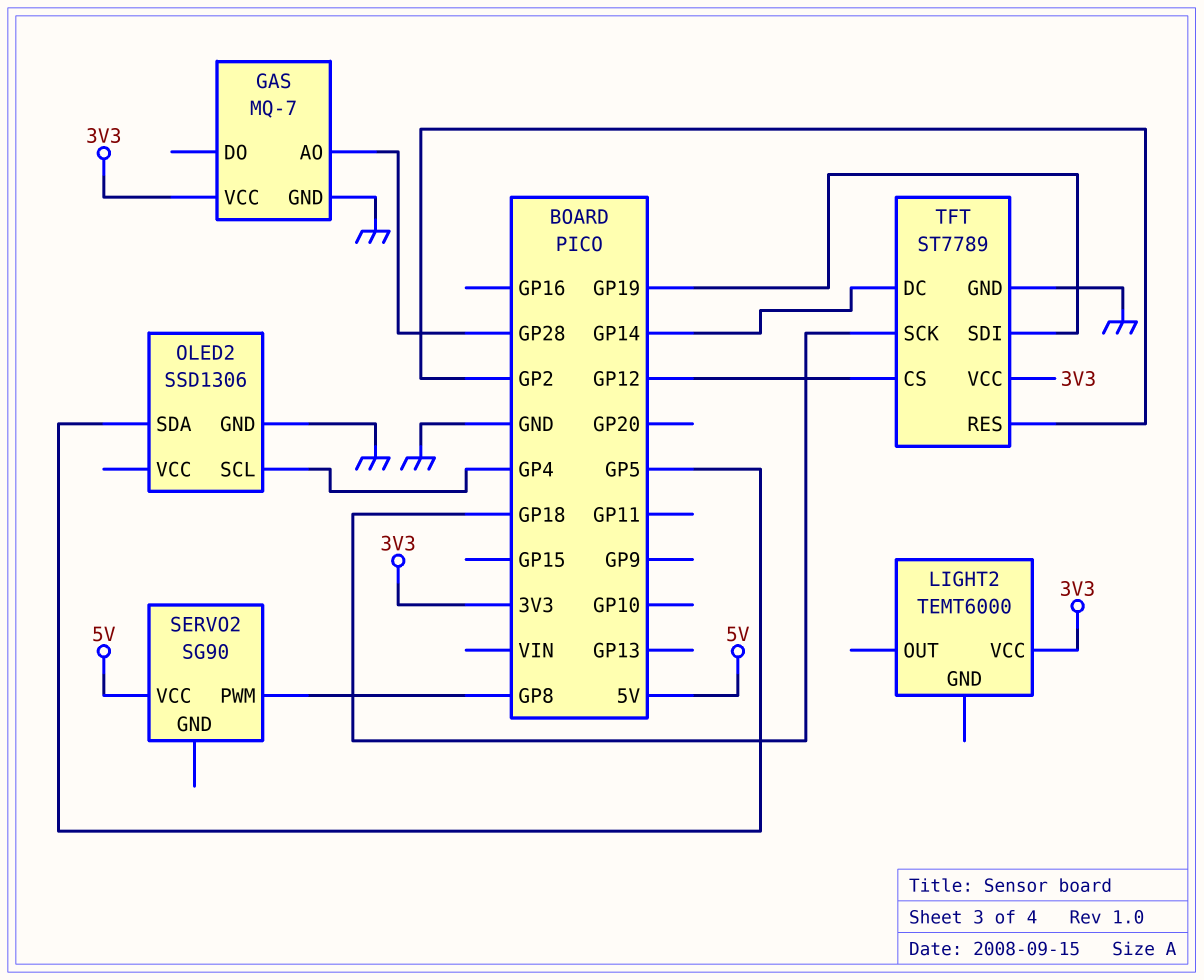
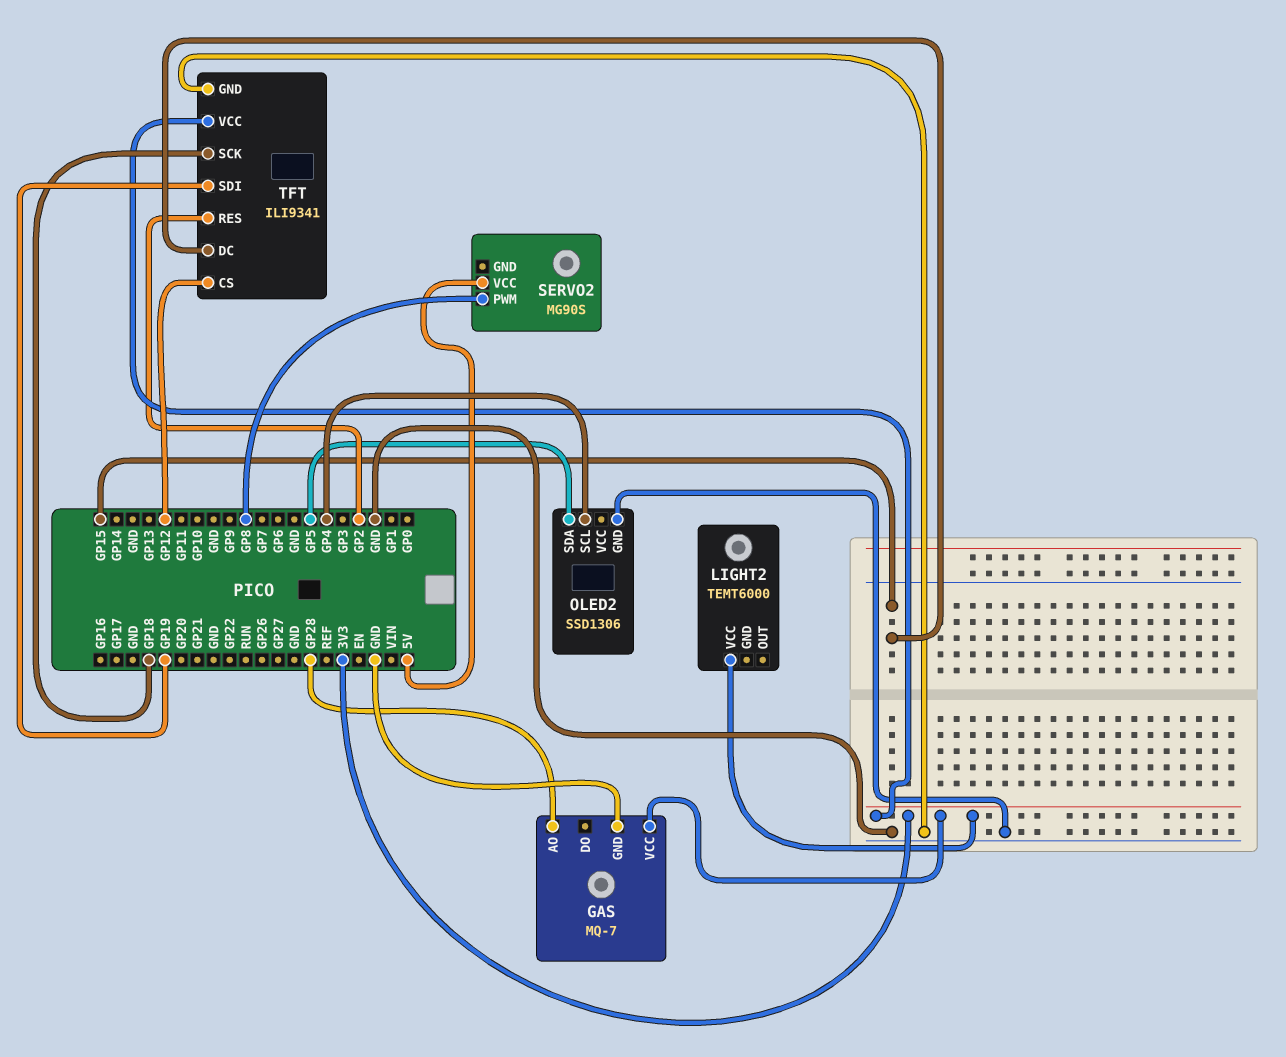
SERVO2: SG90 -> MG90S
TFT: ST7789 -> ILI9341
TFT pin DC: GP14 -> GP15

